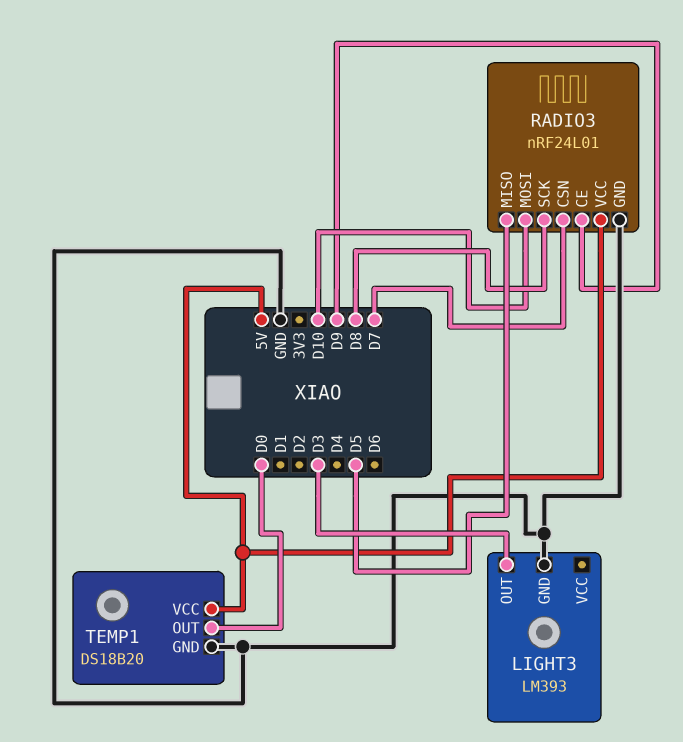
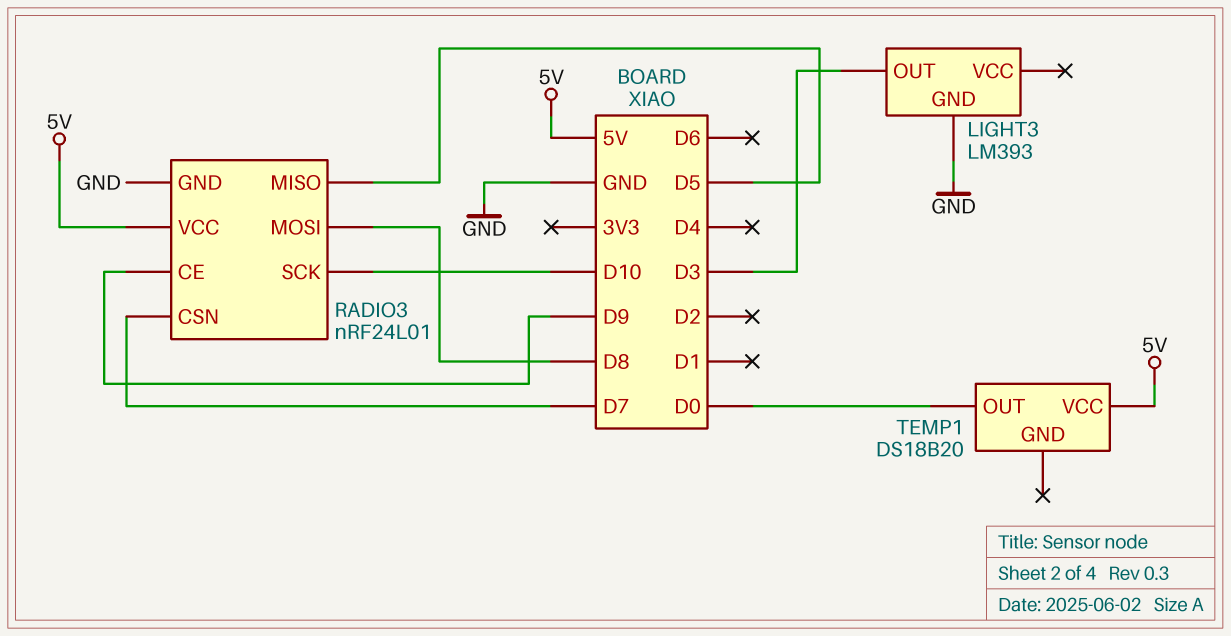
RADIO3 pin MOSI: D10 -> D8
RADIO3 pin SCK: D8 -> D10
TEMP1 pin GND: GND -> none

